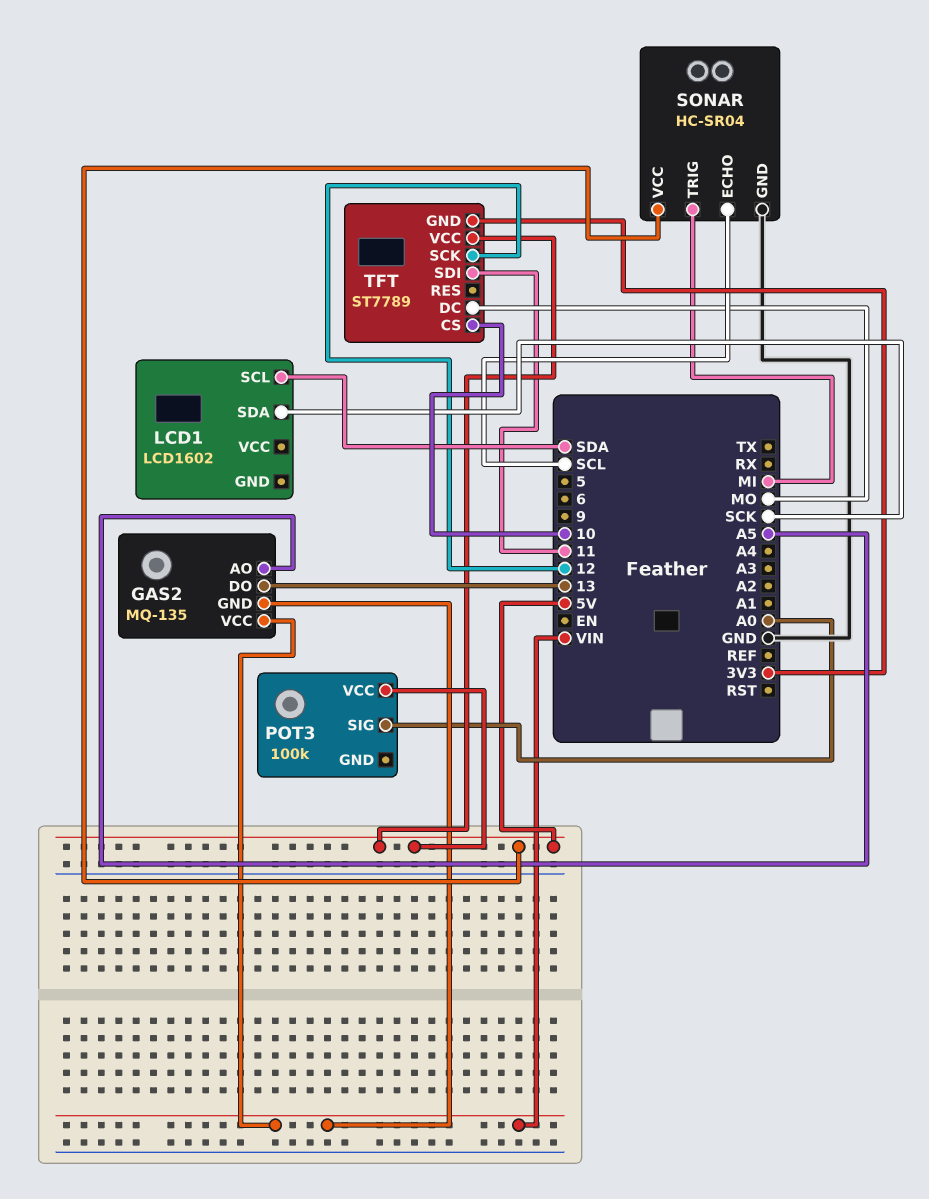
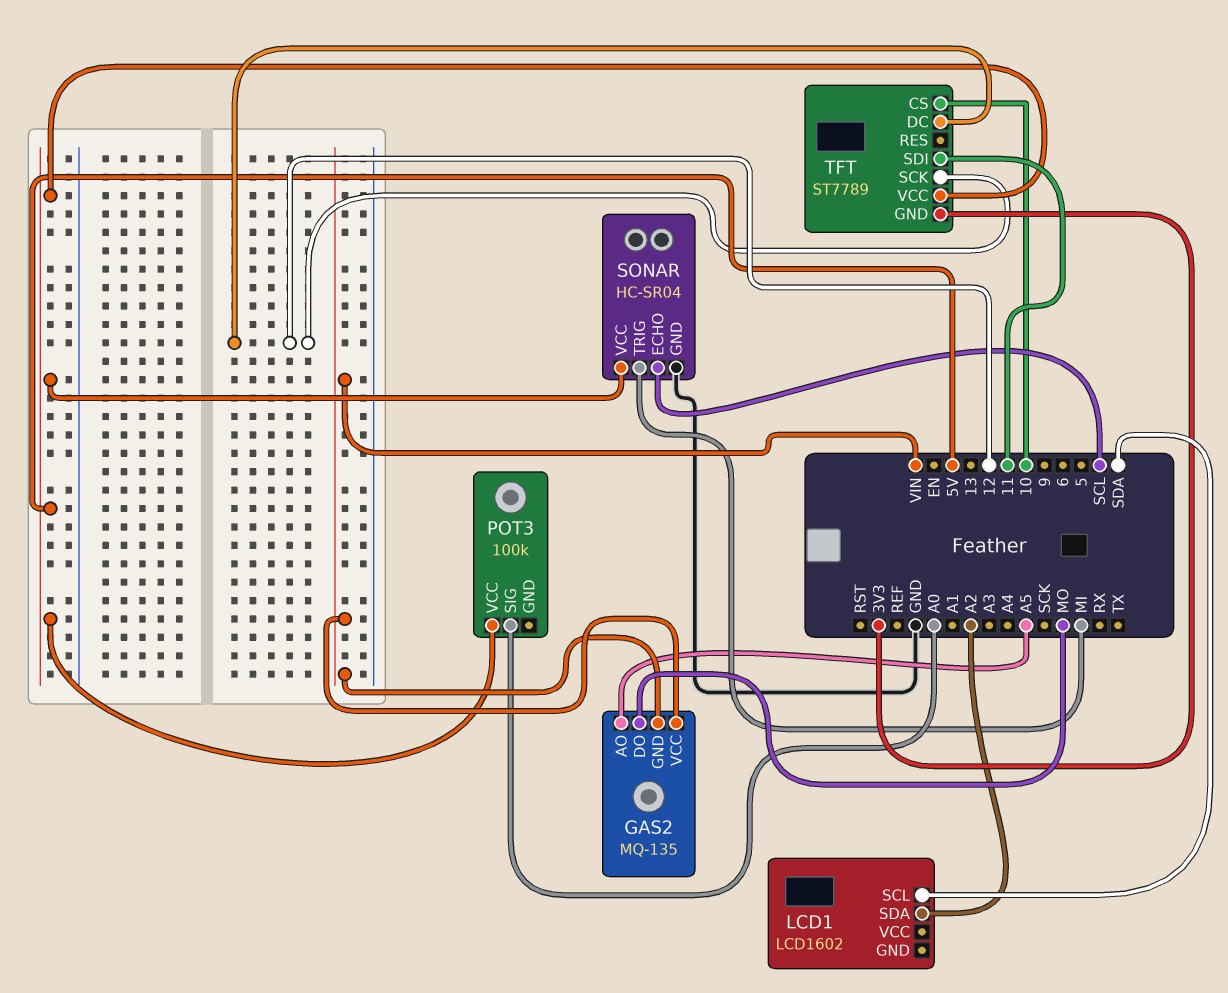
GAS2 pin DO: 13 -> MO
LCD1 pin SDA: SCK -> A2
TFT pin DC: MO -> 12

